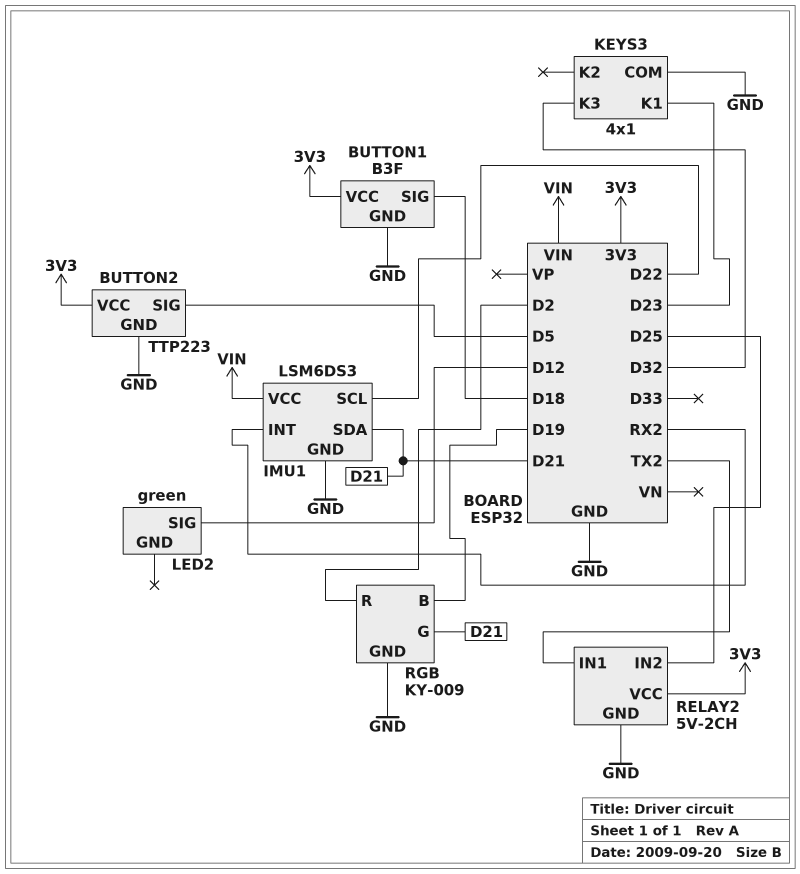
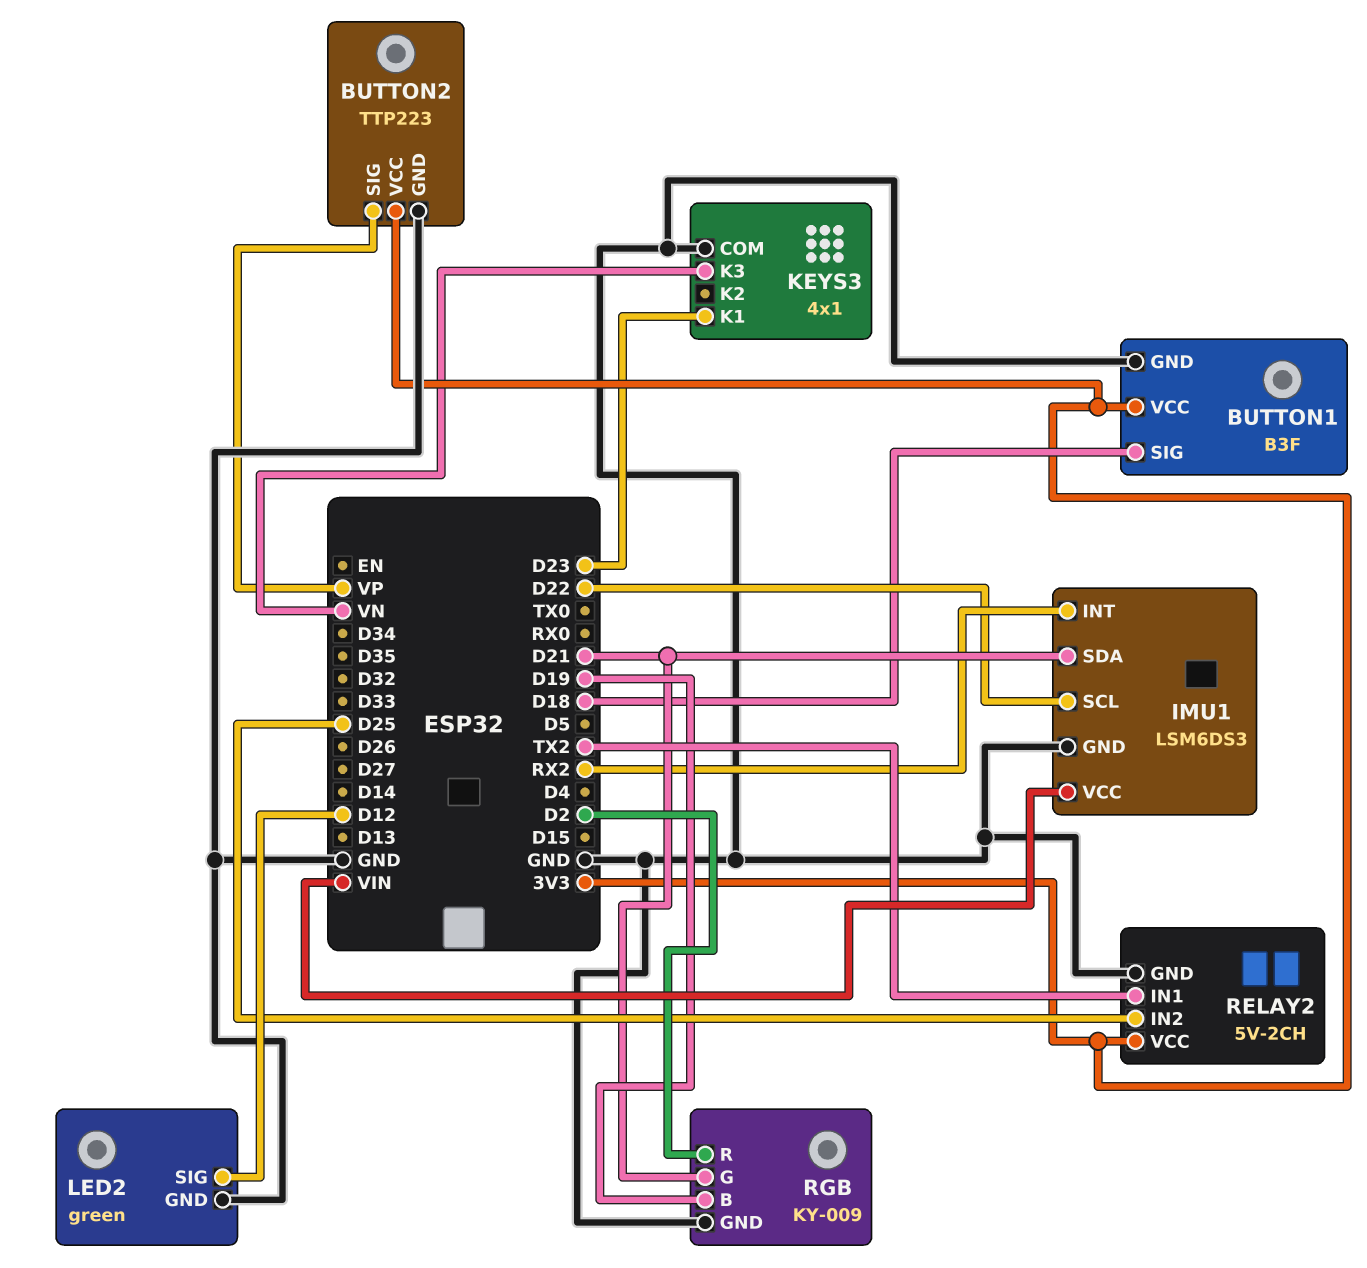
BUTTON2 pin SIG: D5 -> VP
KEYS3 pin K3: D32 -> VN
LED2 pin GND: none -> GND

